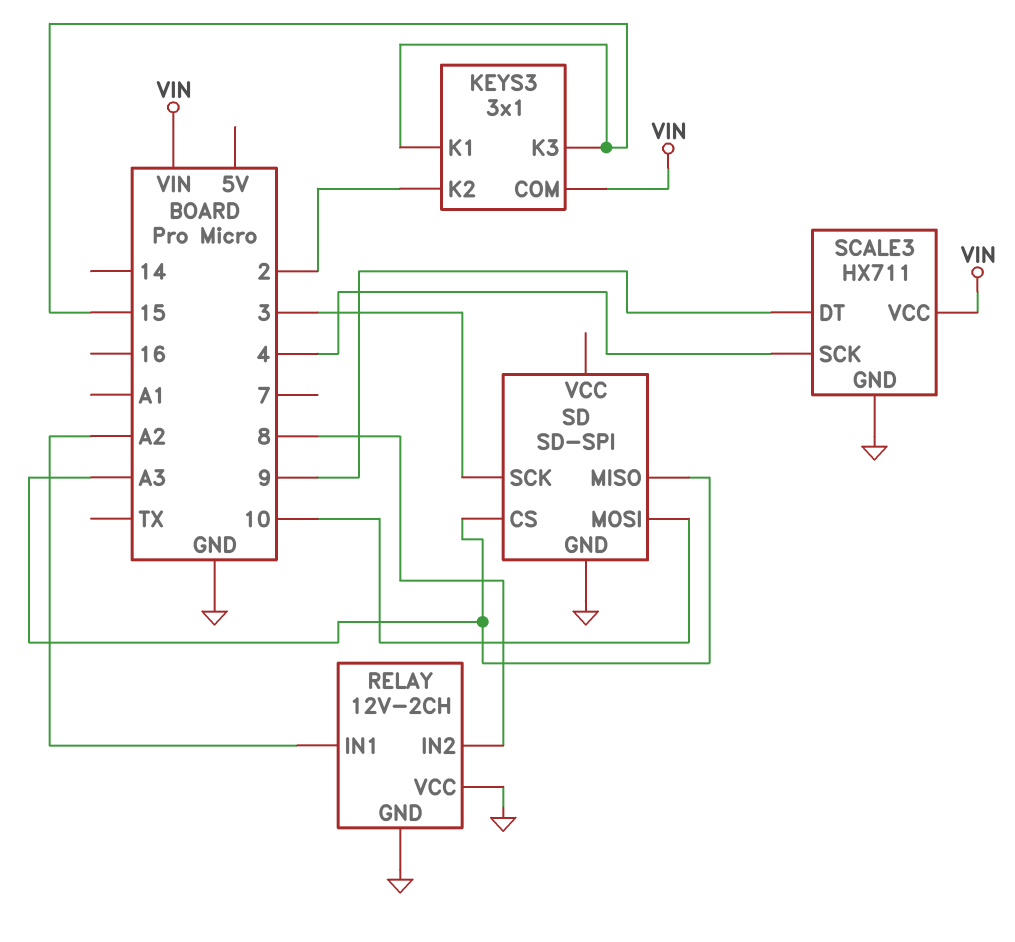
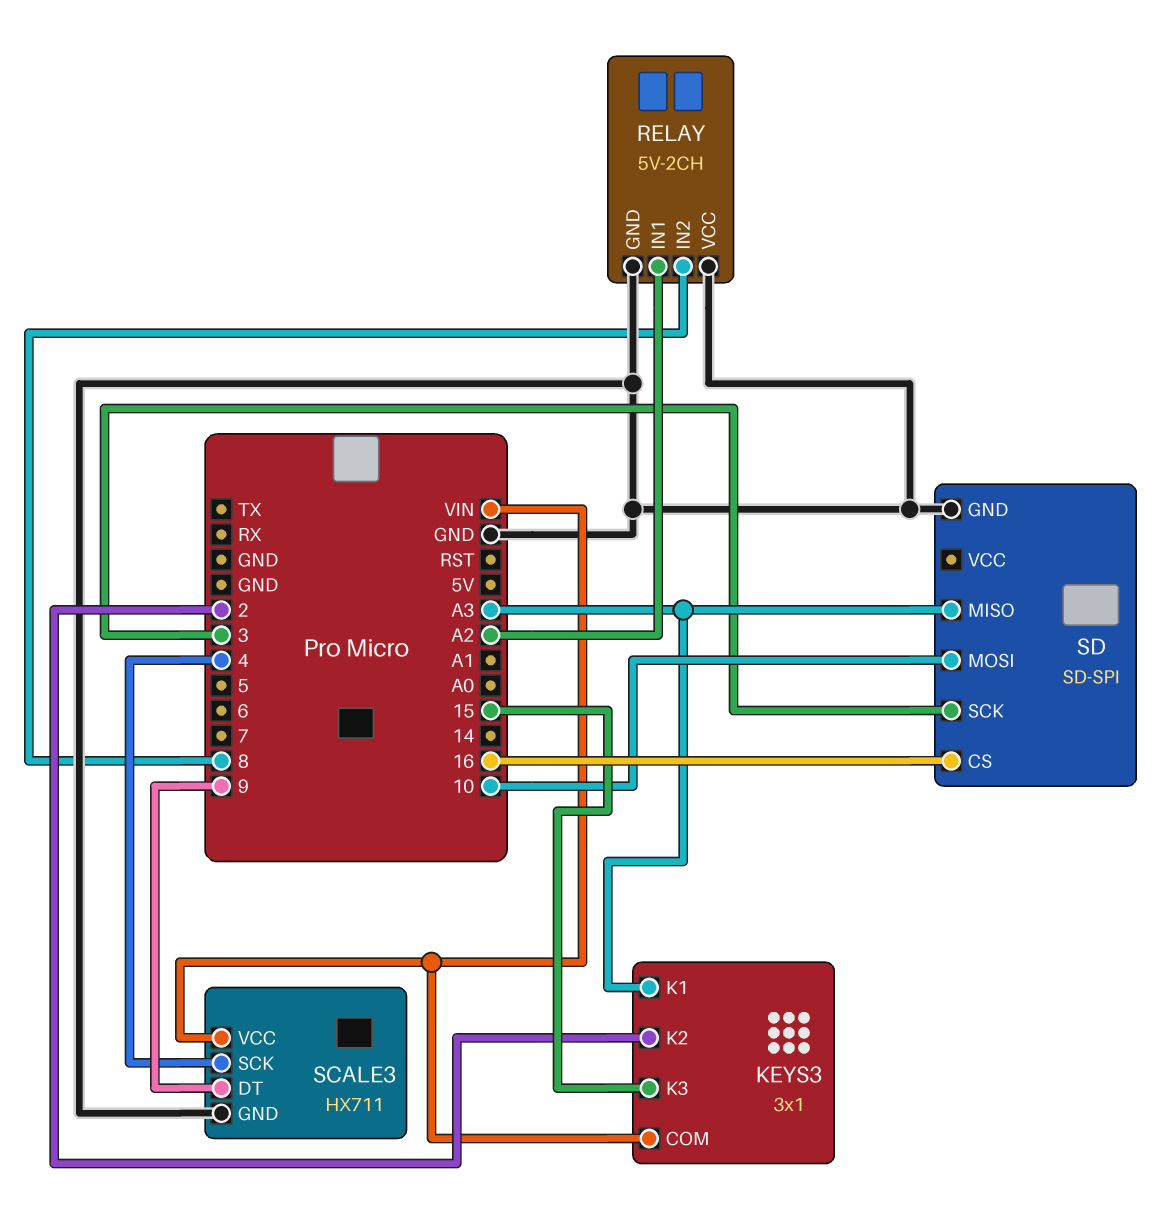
KEYS3 pin K1: 15 -> A3
RELAY: 12V-2CH -> 5V-2CH
SD pin CS: A3 -> 16

